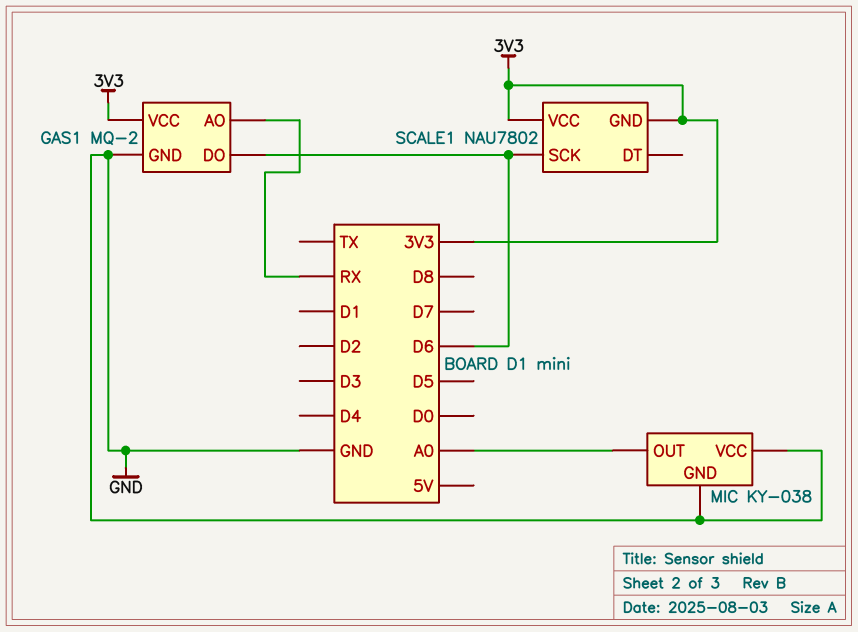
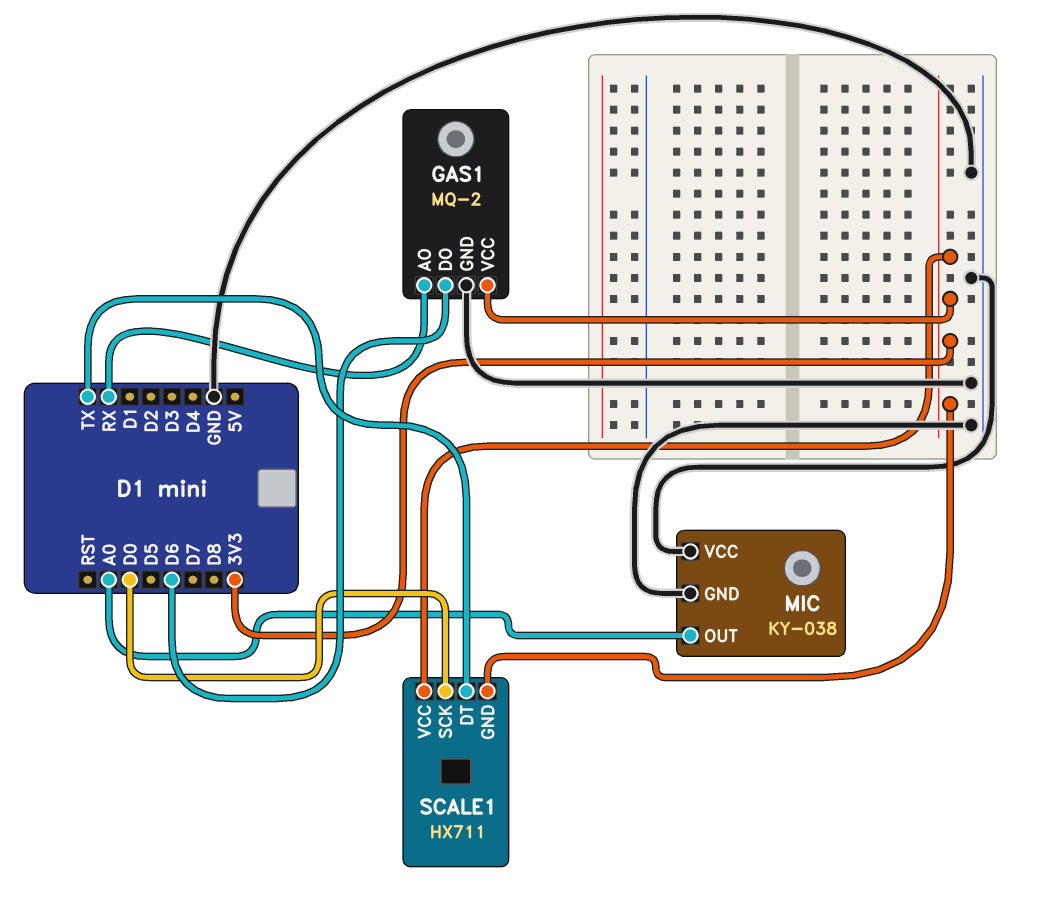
SCALE1: NAU7802 -> HX711
SCALE1 pin DT: none -> TX
SCALE1 pin SCK: D6 -> D0

